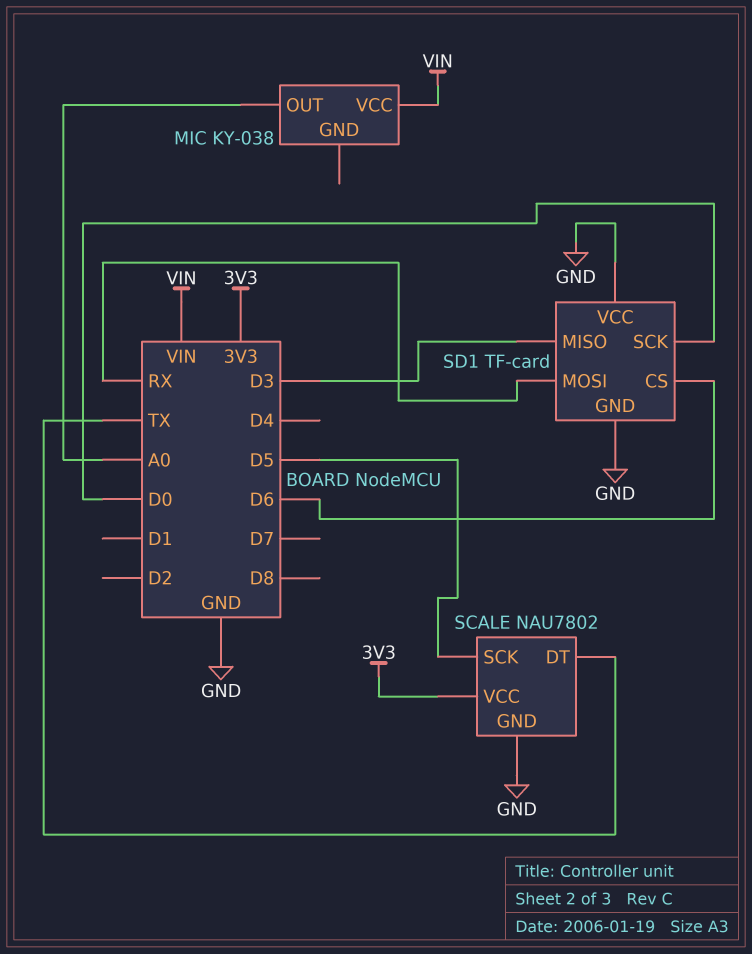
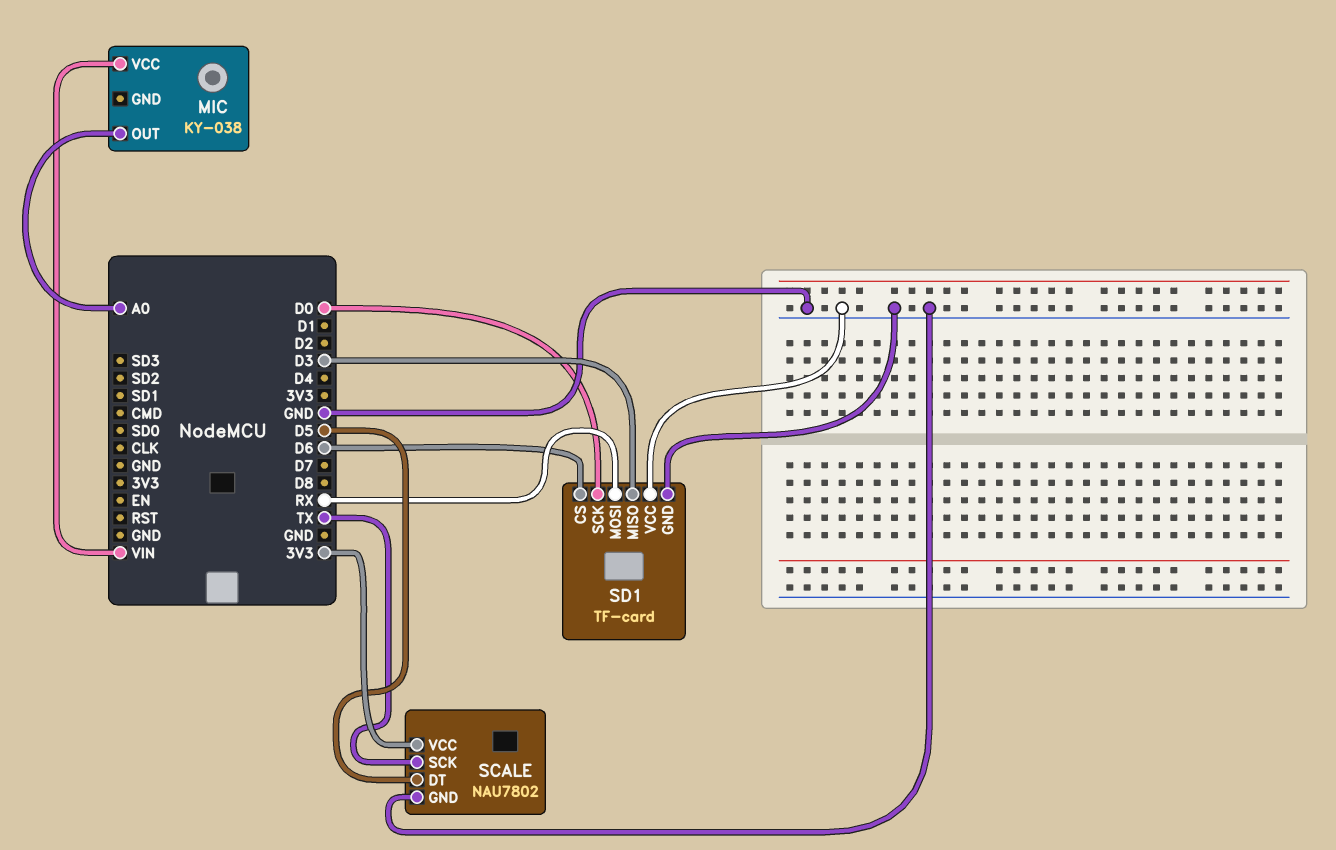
SCALE pin DT: TX -> D5
SCALE pin SCK: D5 -> TX

